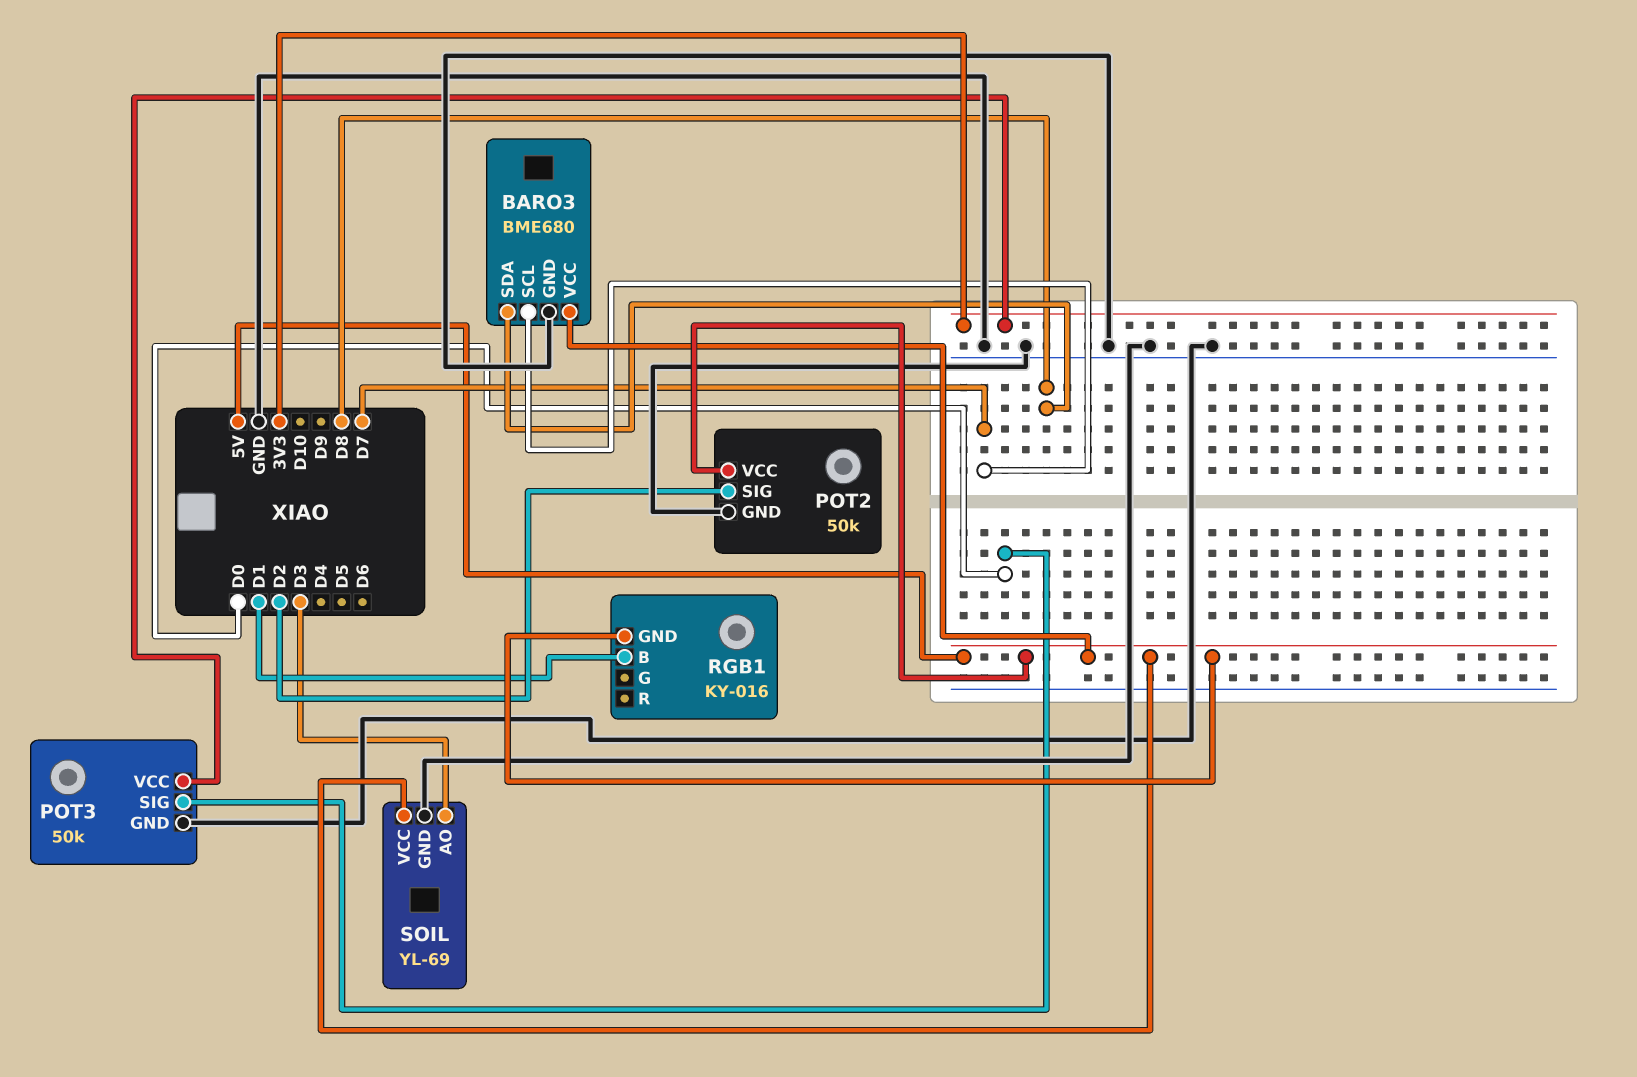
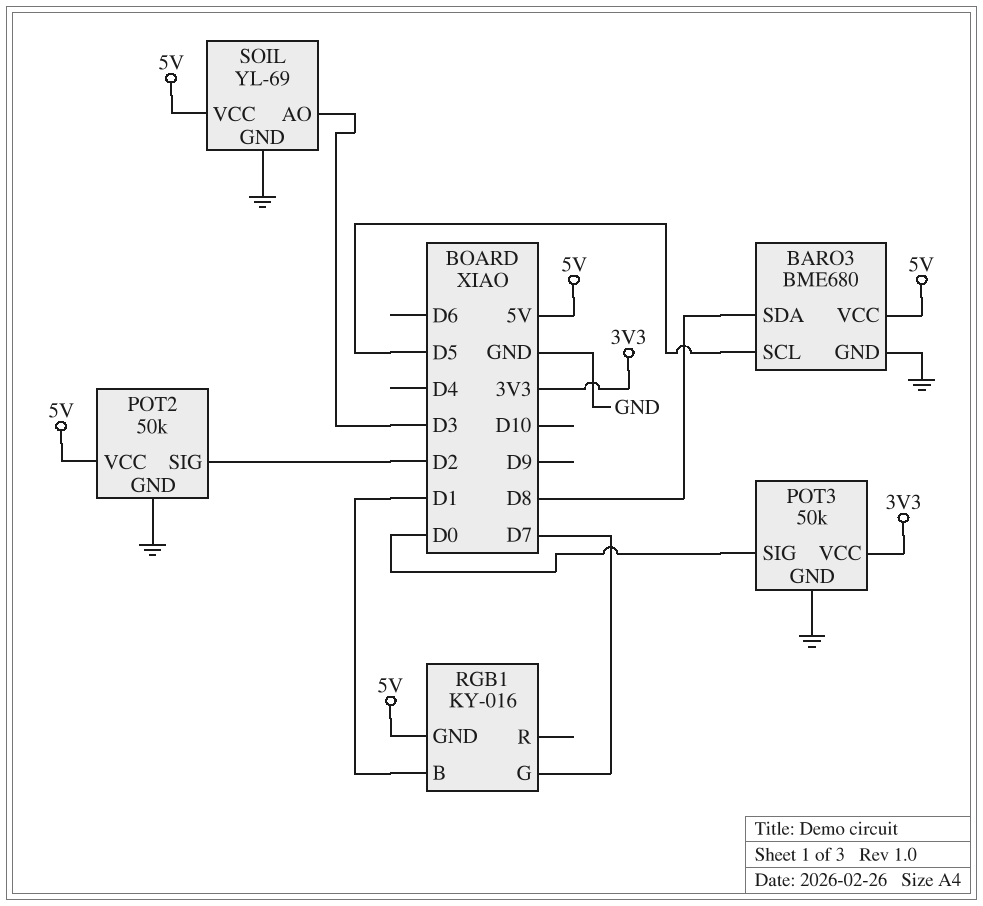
BARO3 pin SCL: D7 -> D5
RGB1 pin G: none -> D7

